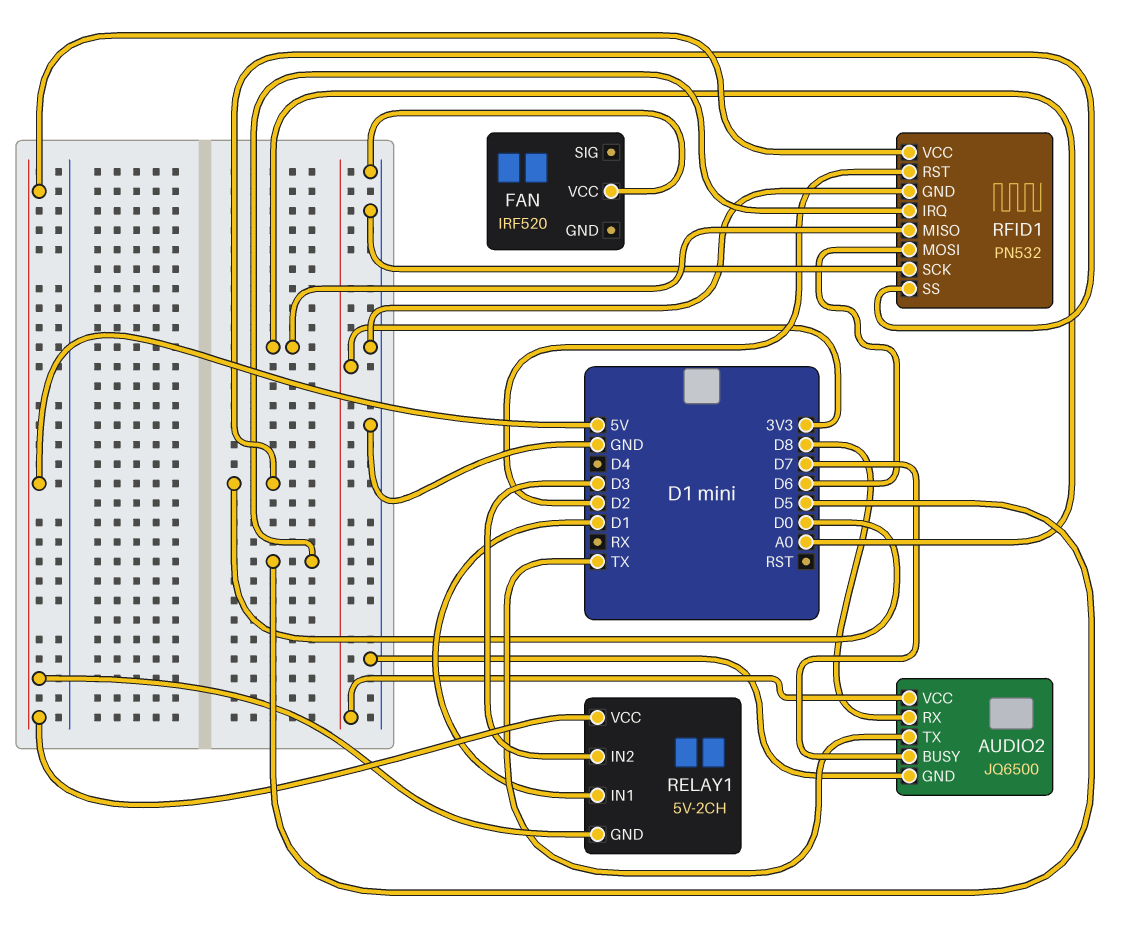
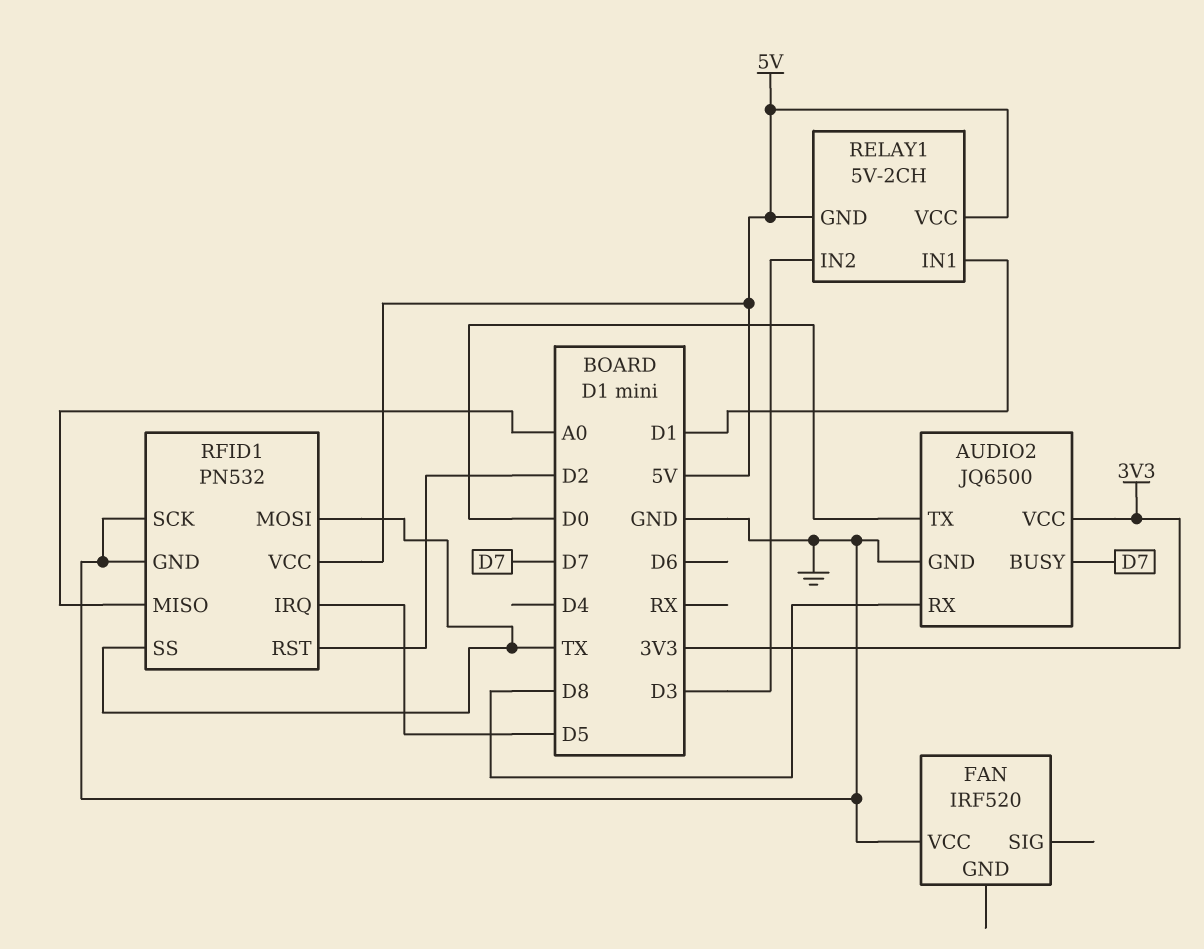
AUDIO2 pin TX: TX -> D0
RFID1 pin MOSI: D6 -> TX
RFID1 pin SS: D0 -> TX

